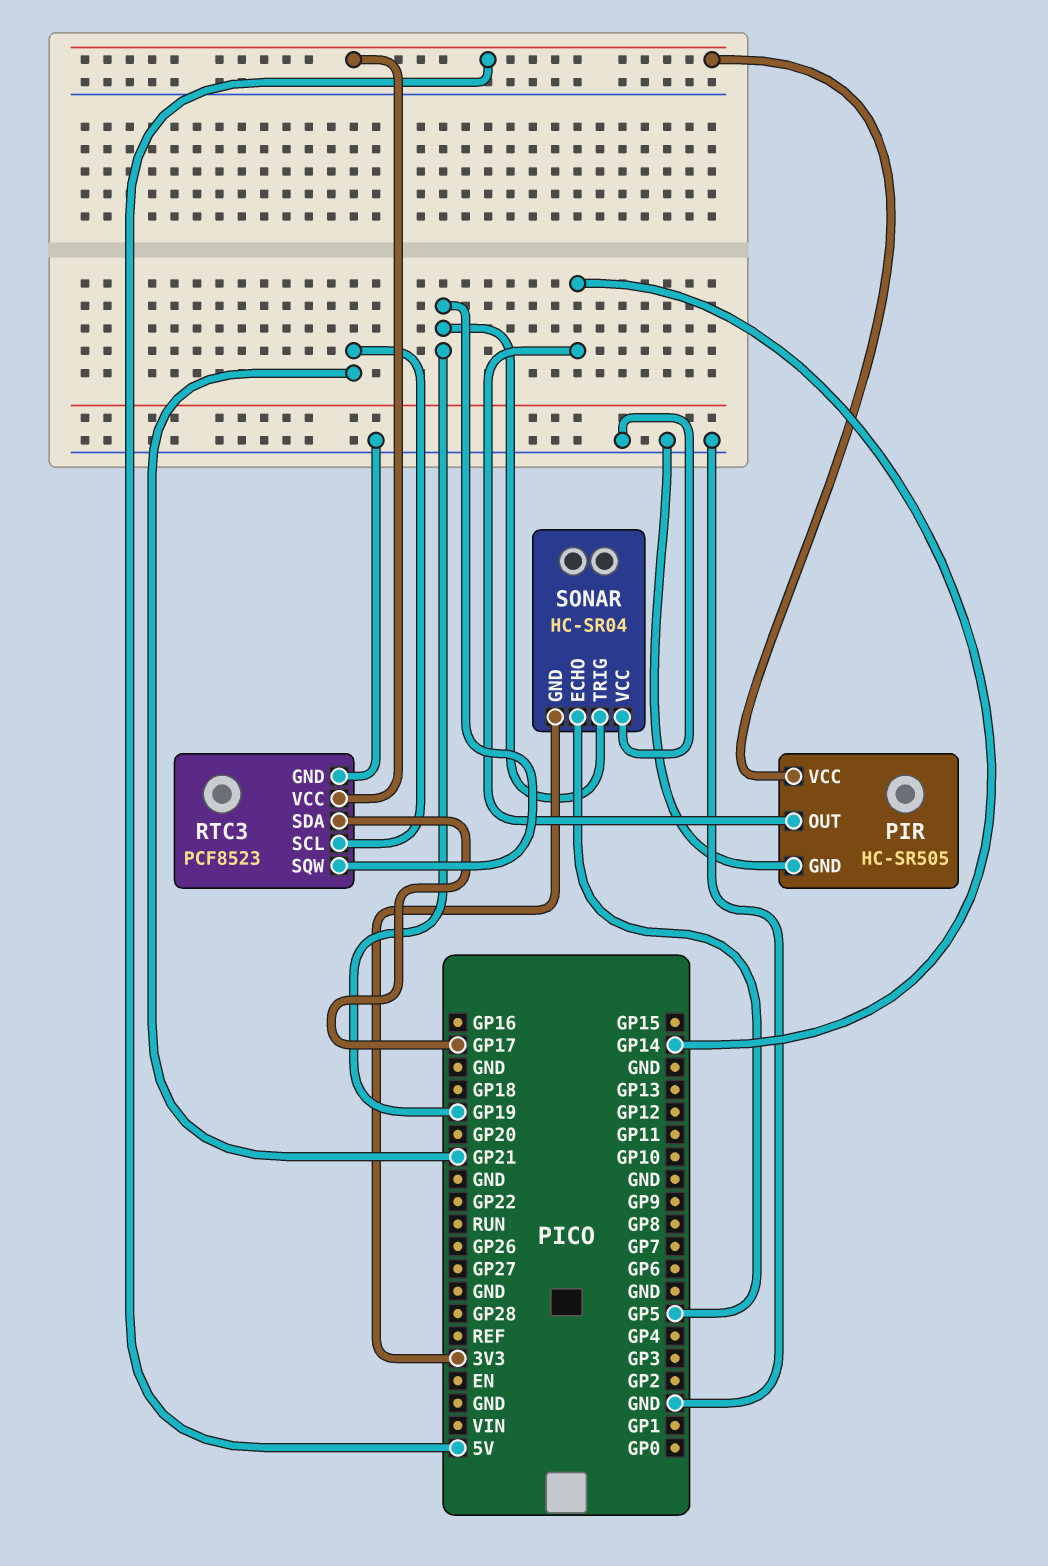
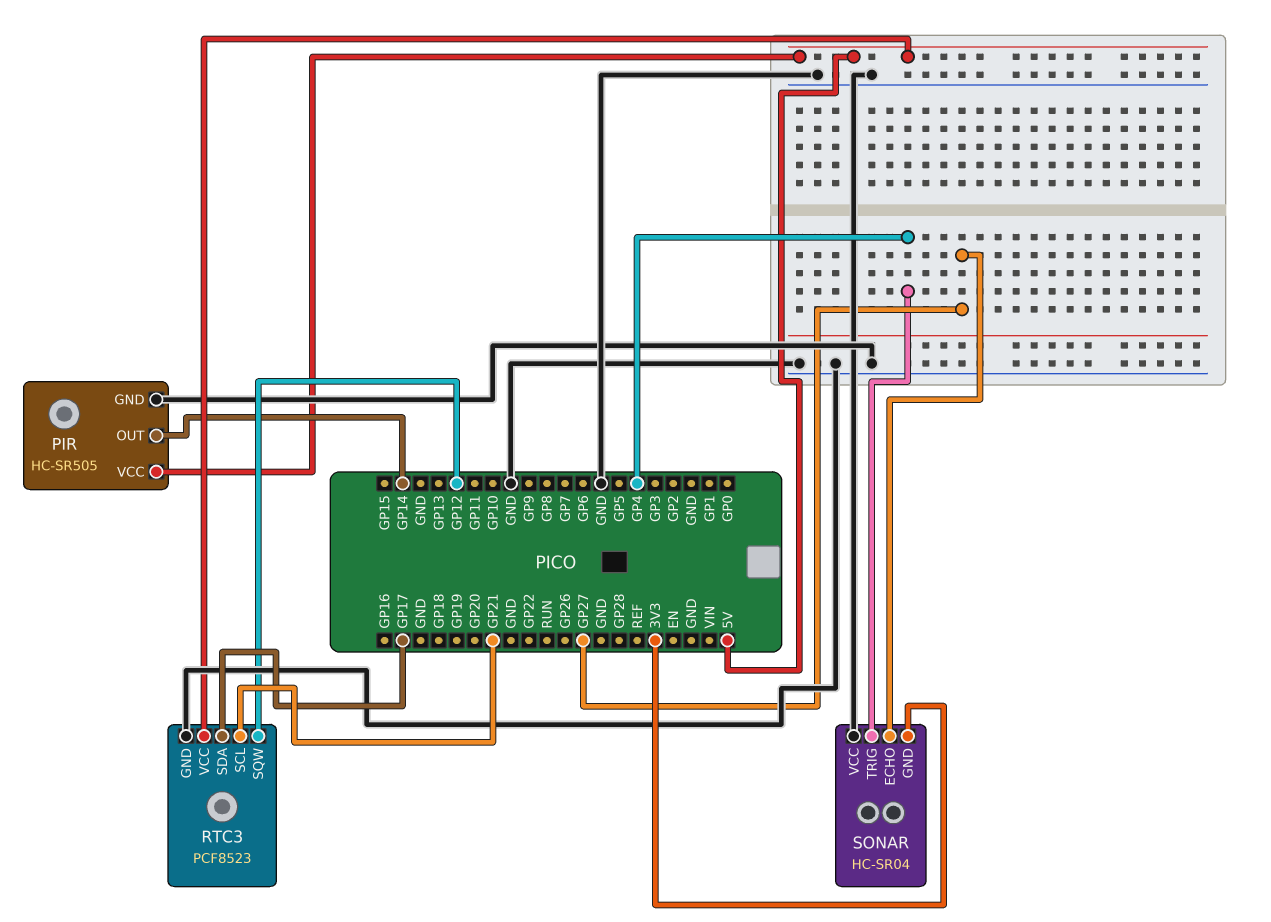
RTC3 pin SQW: GP19 -> GP12
SONAR pin ECHO: GP5 -> GP27
SONAR pin TRIG: GP19 -> GP4

